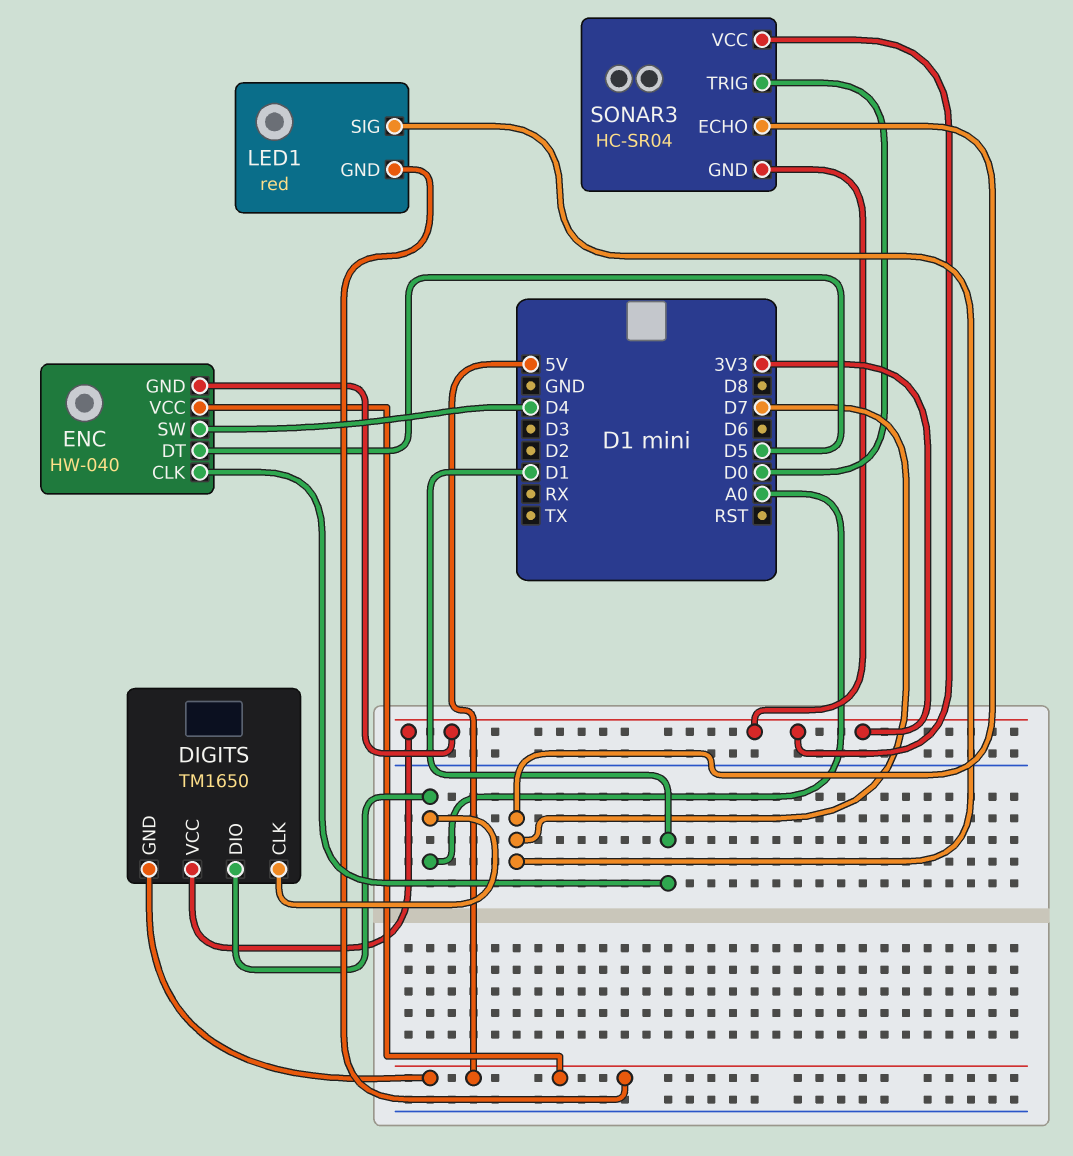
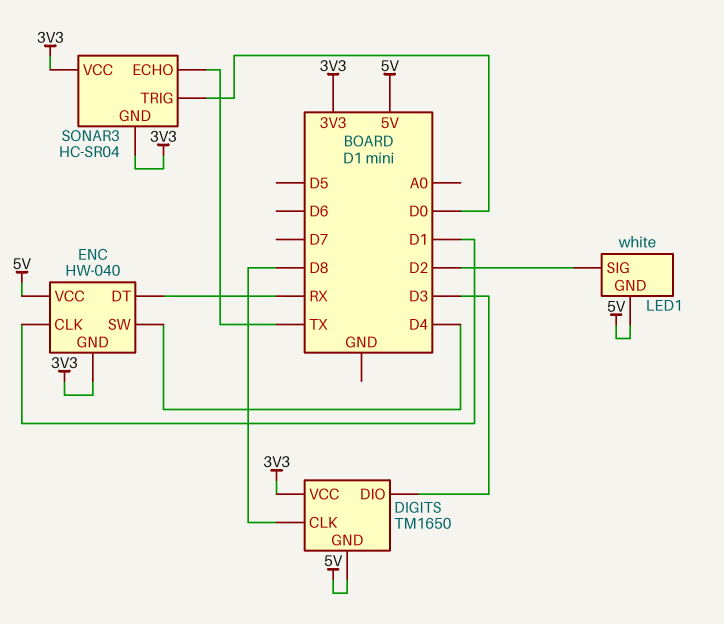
DIGITS pin CLK: A0 -> D8
DIGITS pin DIO: A0 -> D3
ENC pin DT: D5 -> RX
LED1: red -> white
LED1 pin SIG: D7 -> D2
SONAR3 pin ECHO: D7 -> TX

